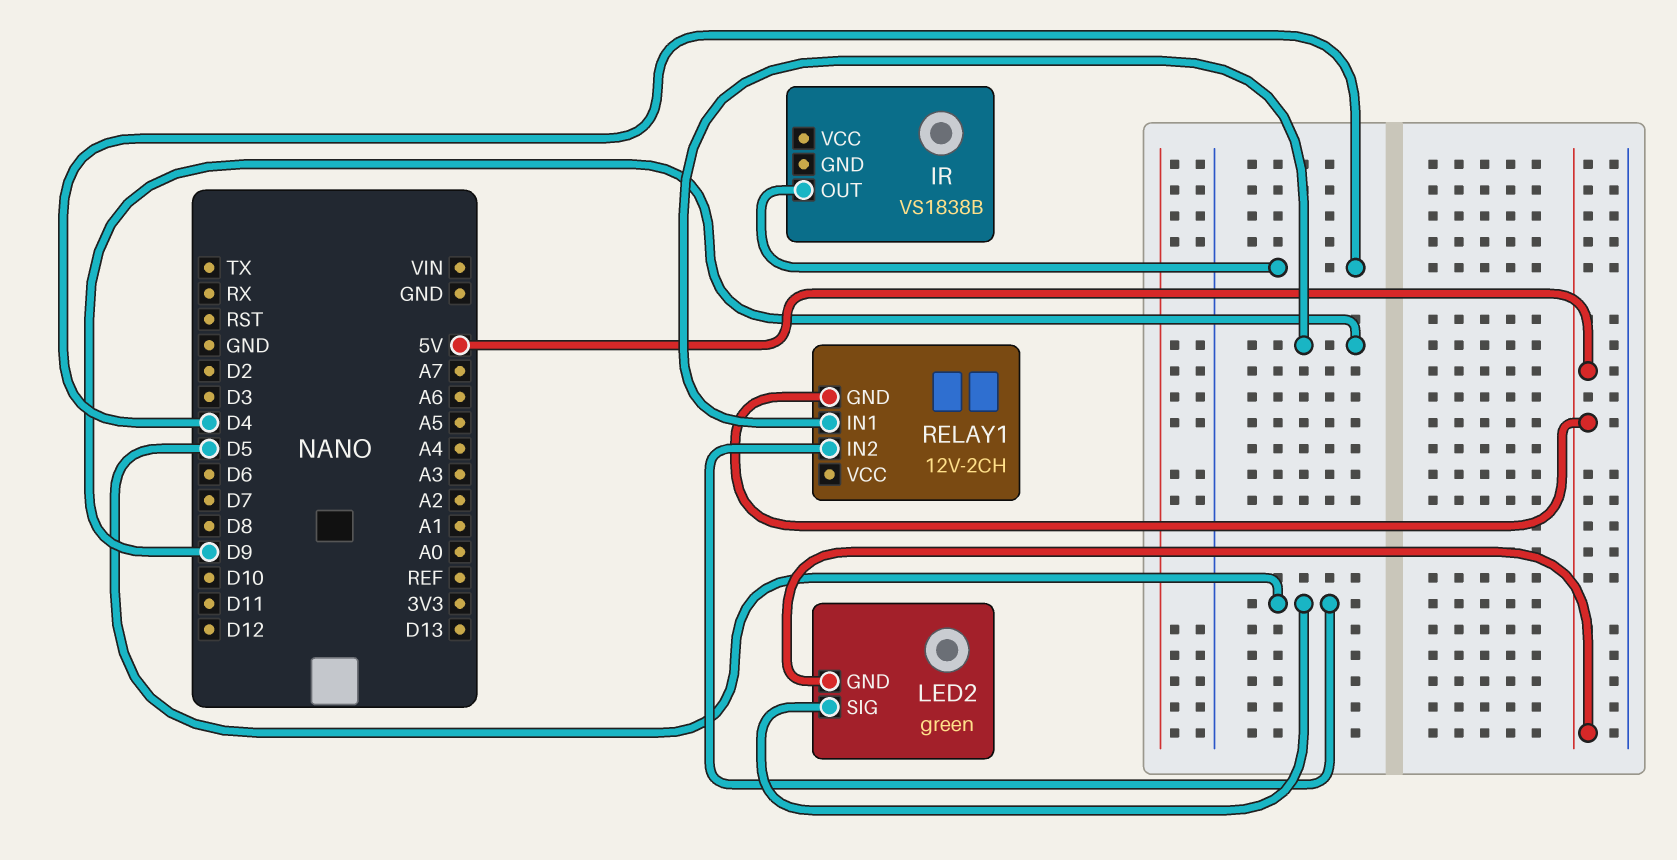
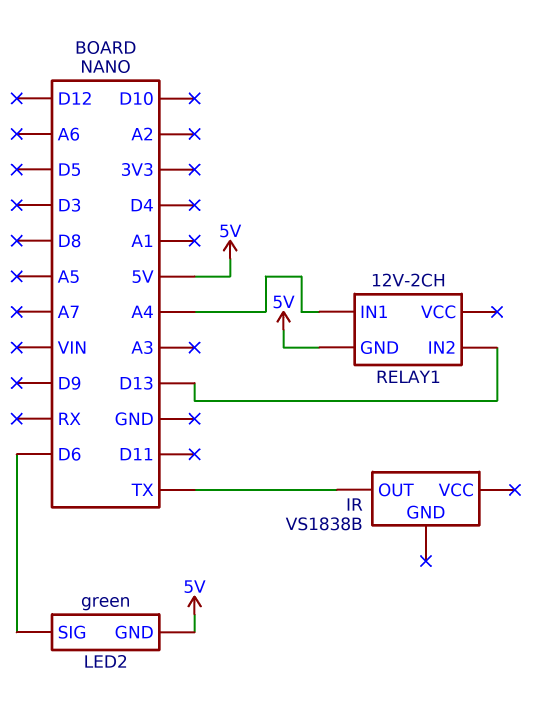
IR pin OUT: D4 -> TX
LED2 pin SIG: D5 -> D6
RELAY1 pin IN1: D9 -> A4
RELAY1 pin IN2: D5 -> D13

